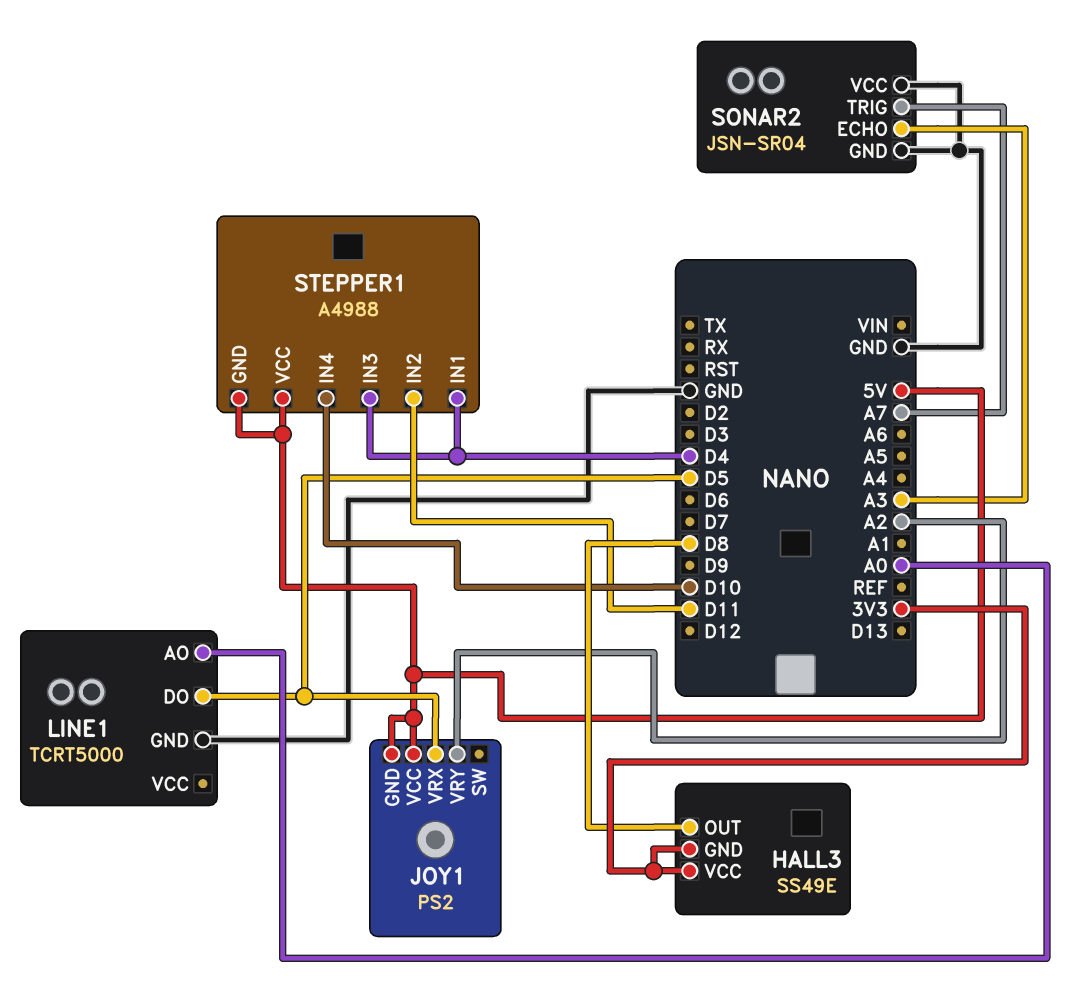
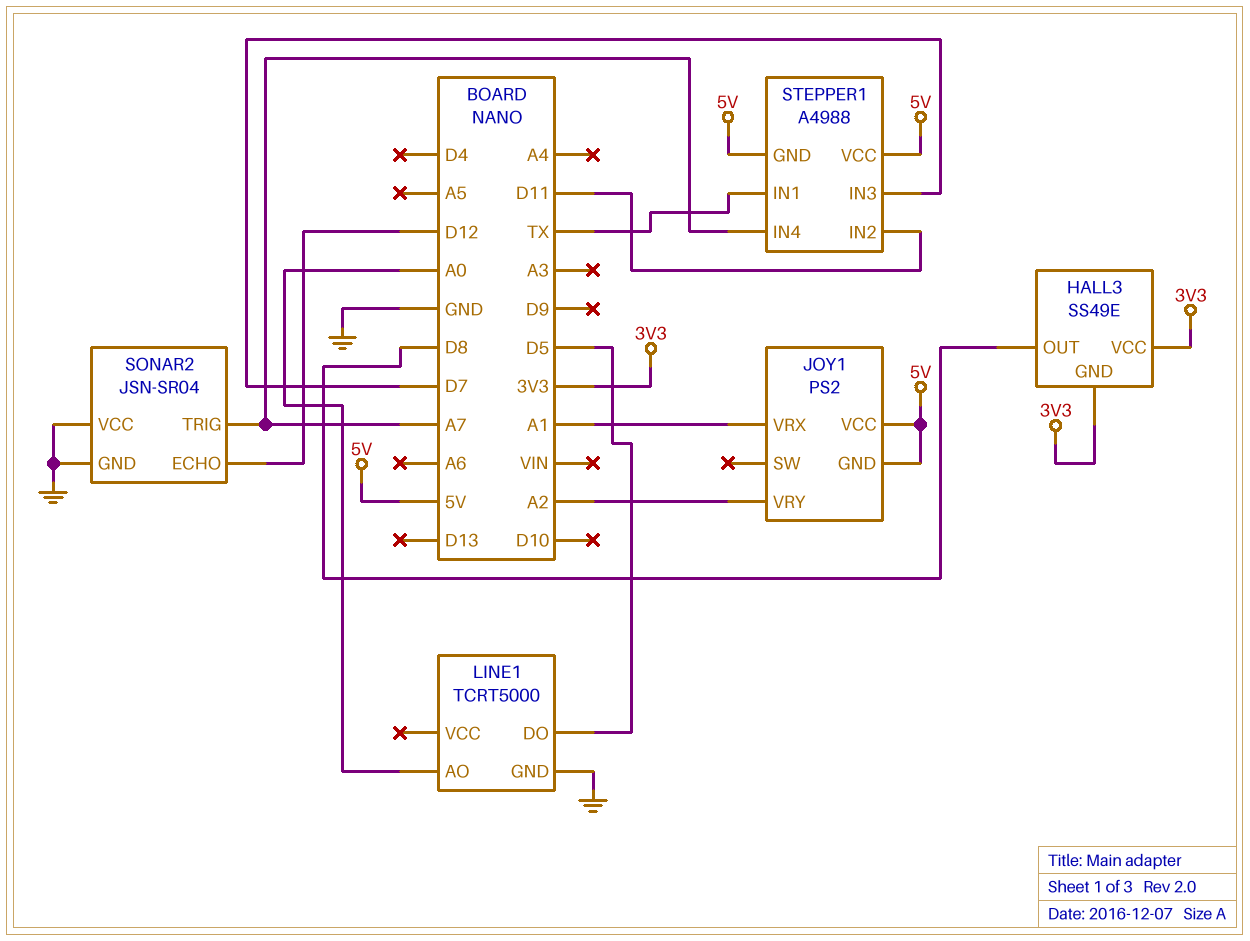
JOY1 pin VRX: D5 -> A1
SONAR2 pin ECHO: A3 -> D12
STEPPER1 pin IN1: D4 -> TX
STEPPER1 pin IN3: D4 -> D7
STEPPER1 pin IN4: D10 -> A7

